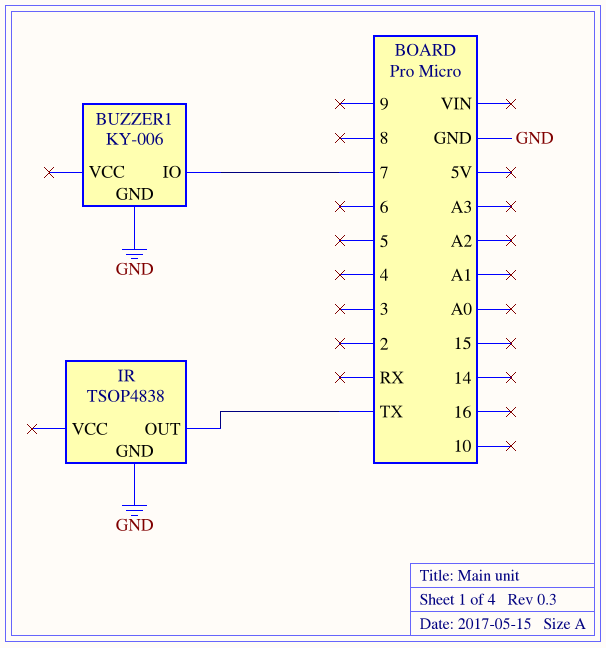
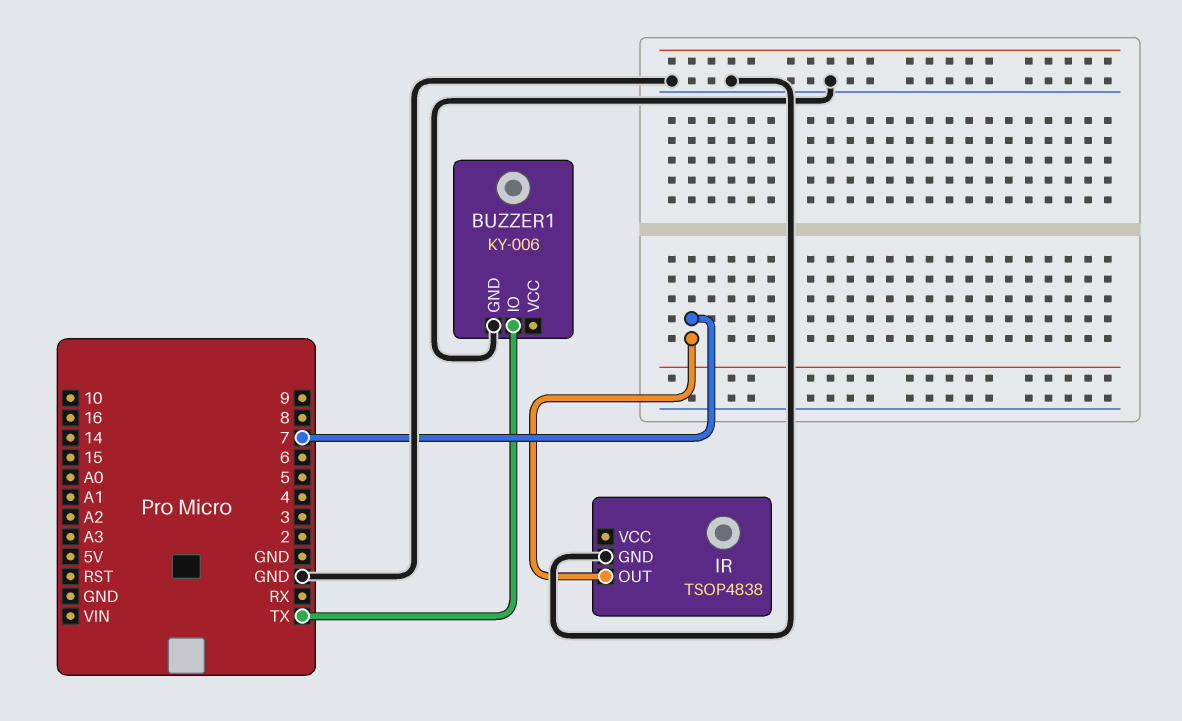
BUZZER1 pin IO: 7 -> TX
IR pin OUT: TX -> 7

